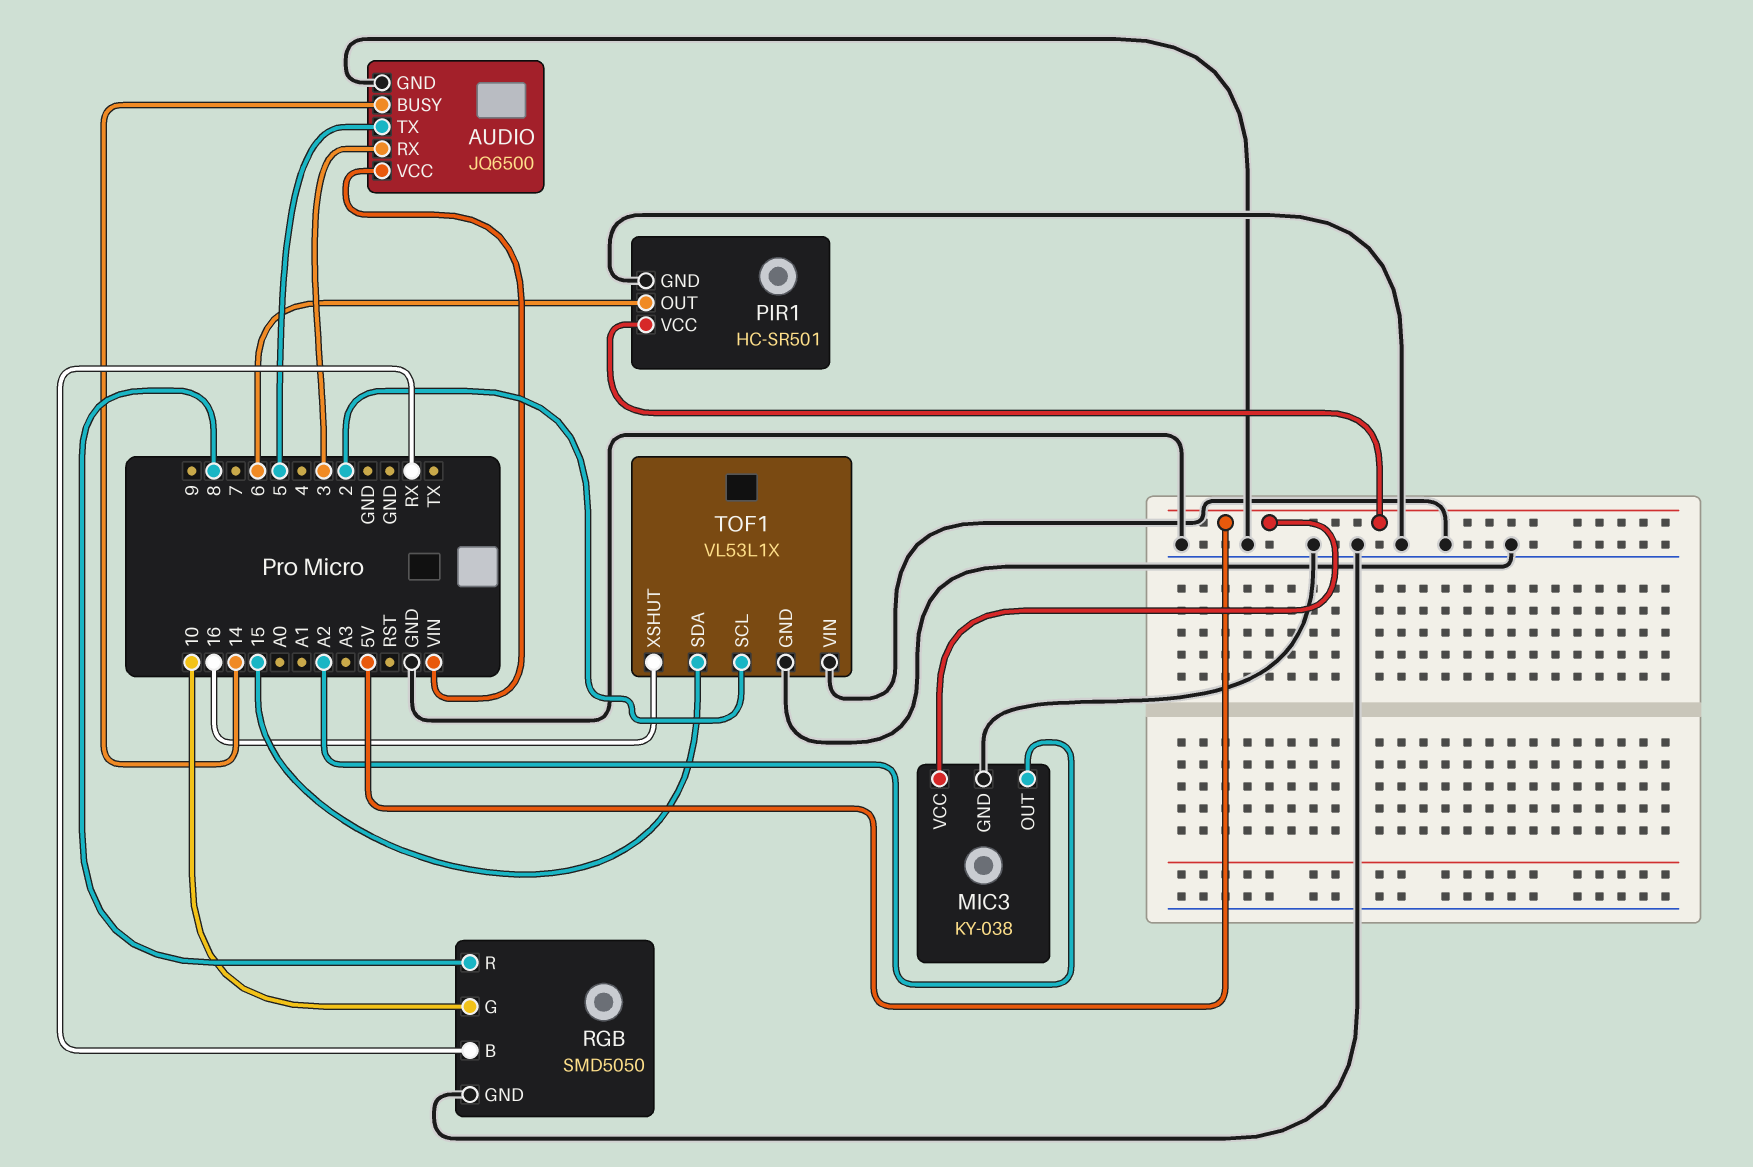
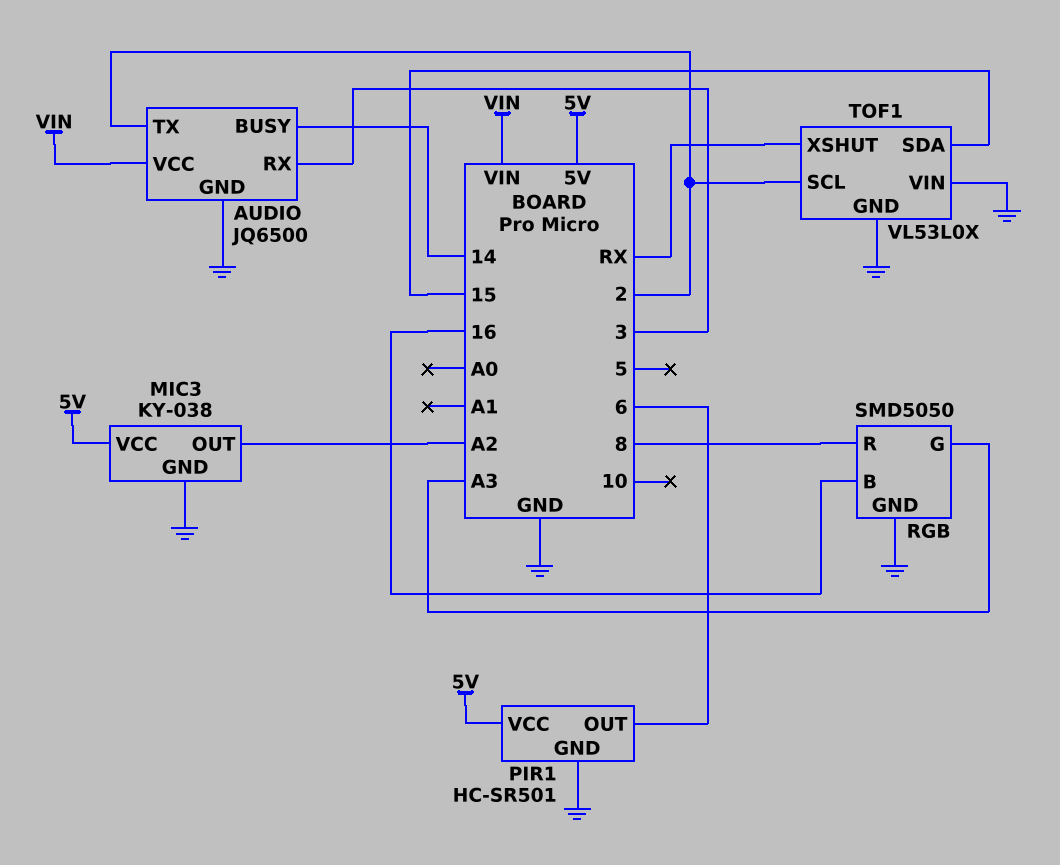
AUDIO pin TX: 5 -> 2
RGB pin B: RX -> 16
RGB pin G: 10 -> A3
TOF1: VL53L1X -> VL53L0X
TOF1 pin XSHUT: 16 -> RX

